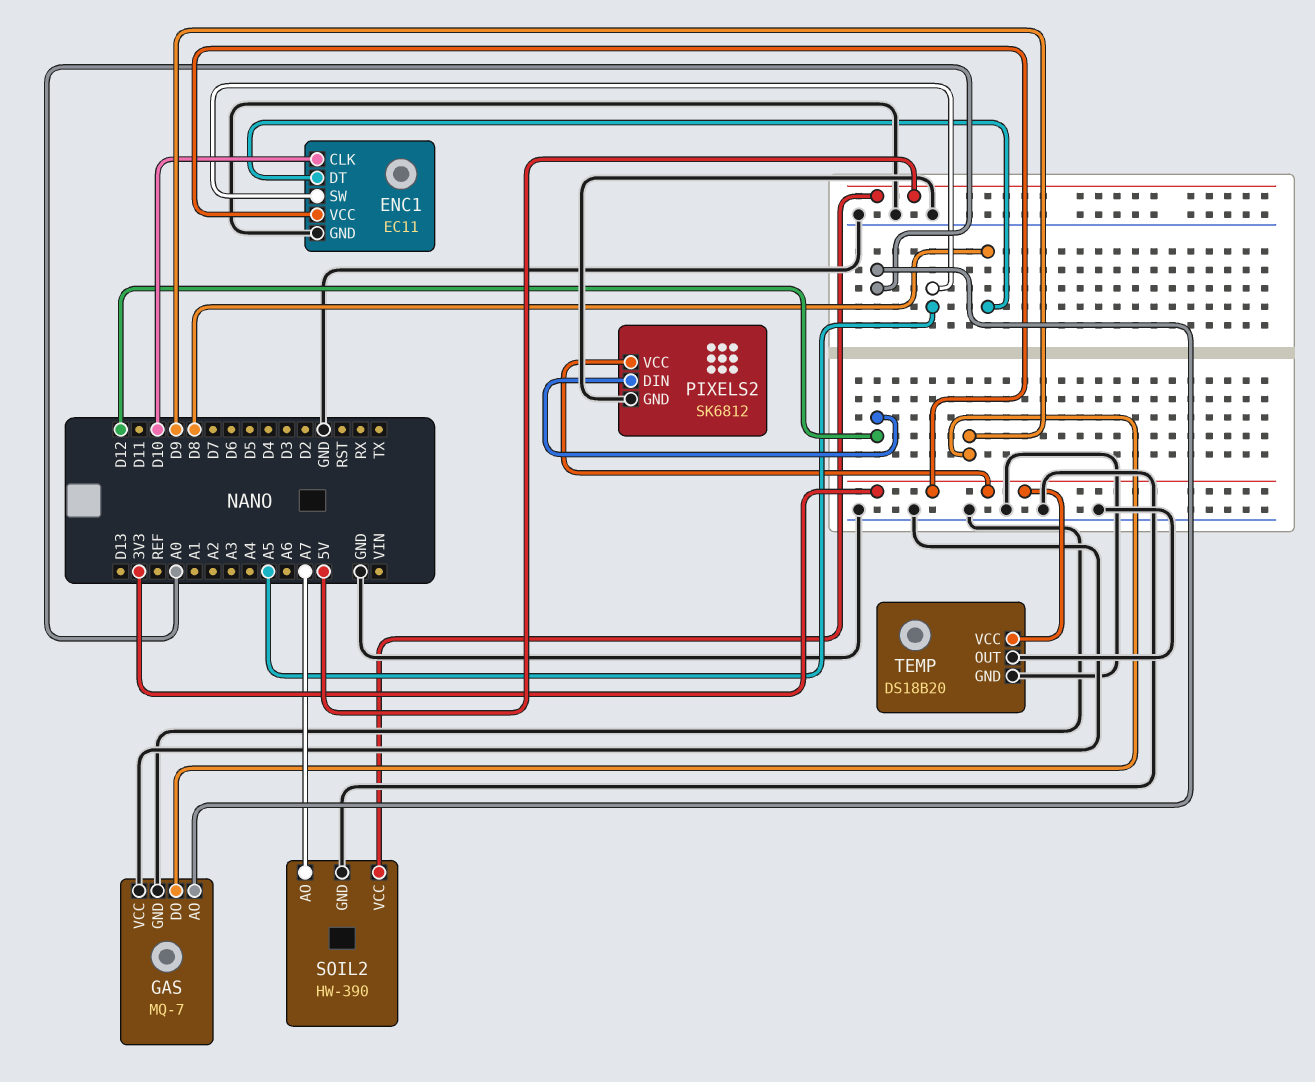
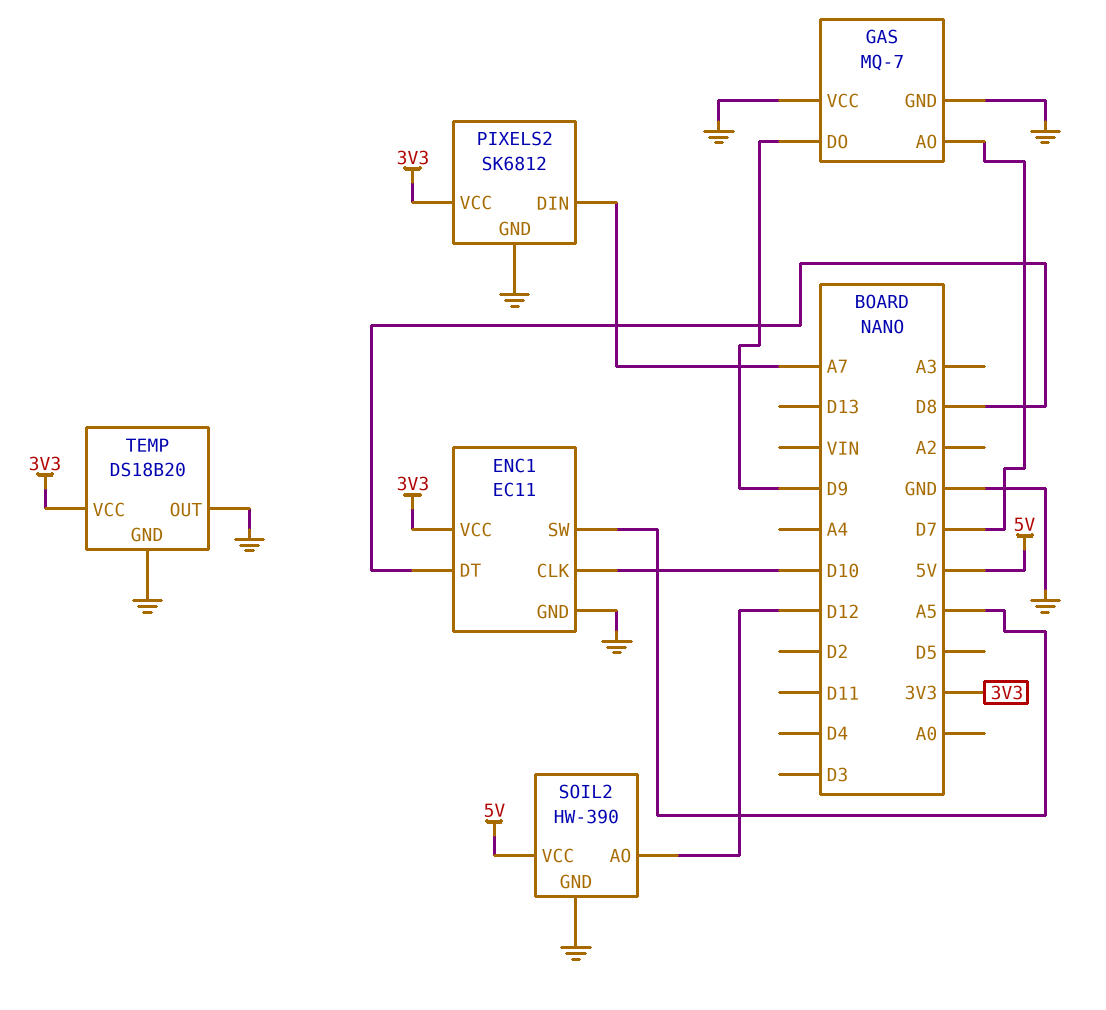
GAS pin AO: A0 -> D7
PIXELS2 pin DIN: D12 -> A7
SOIL2 pin AO: A7 -> D12

